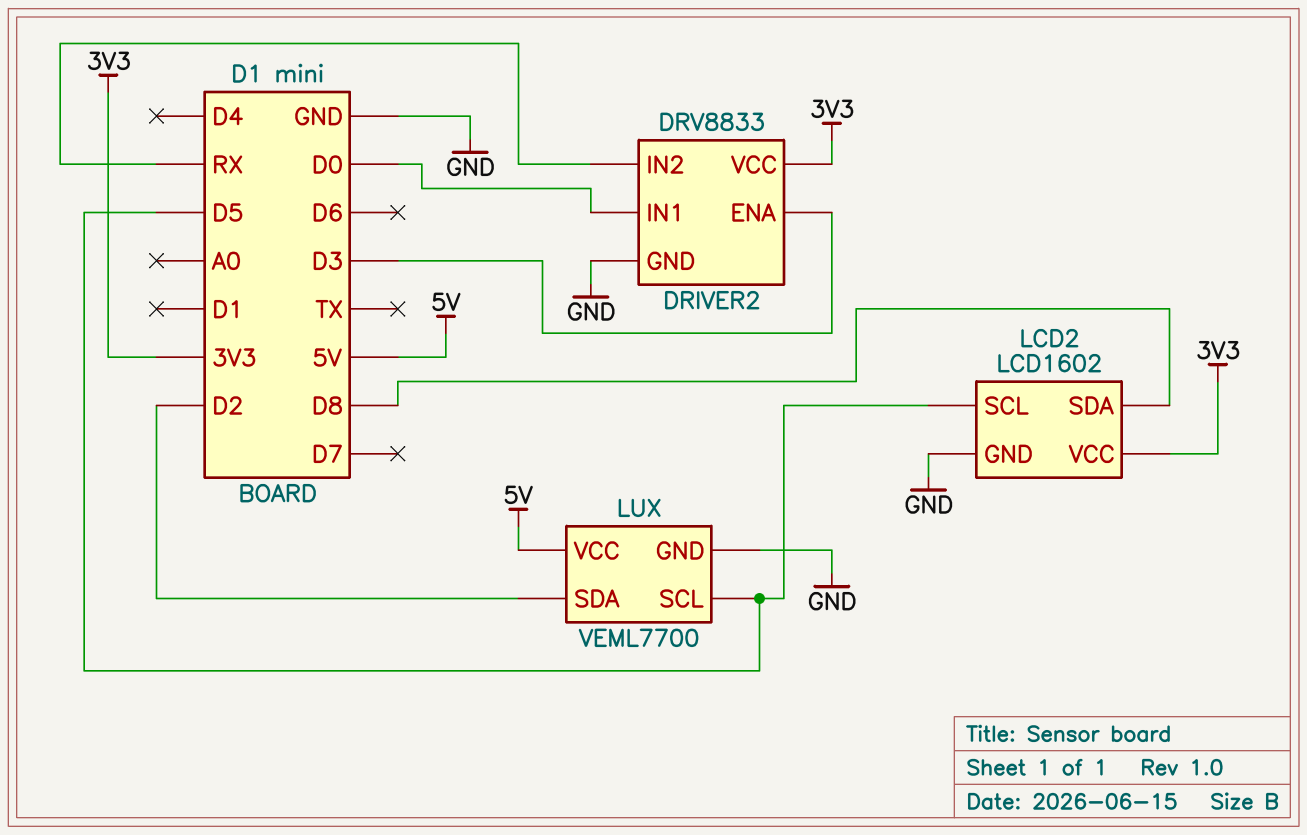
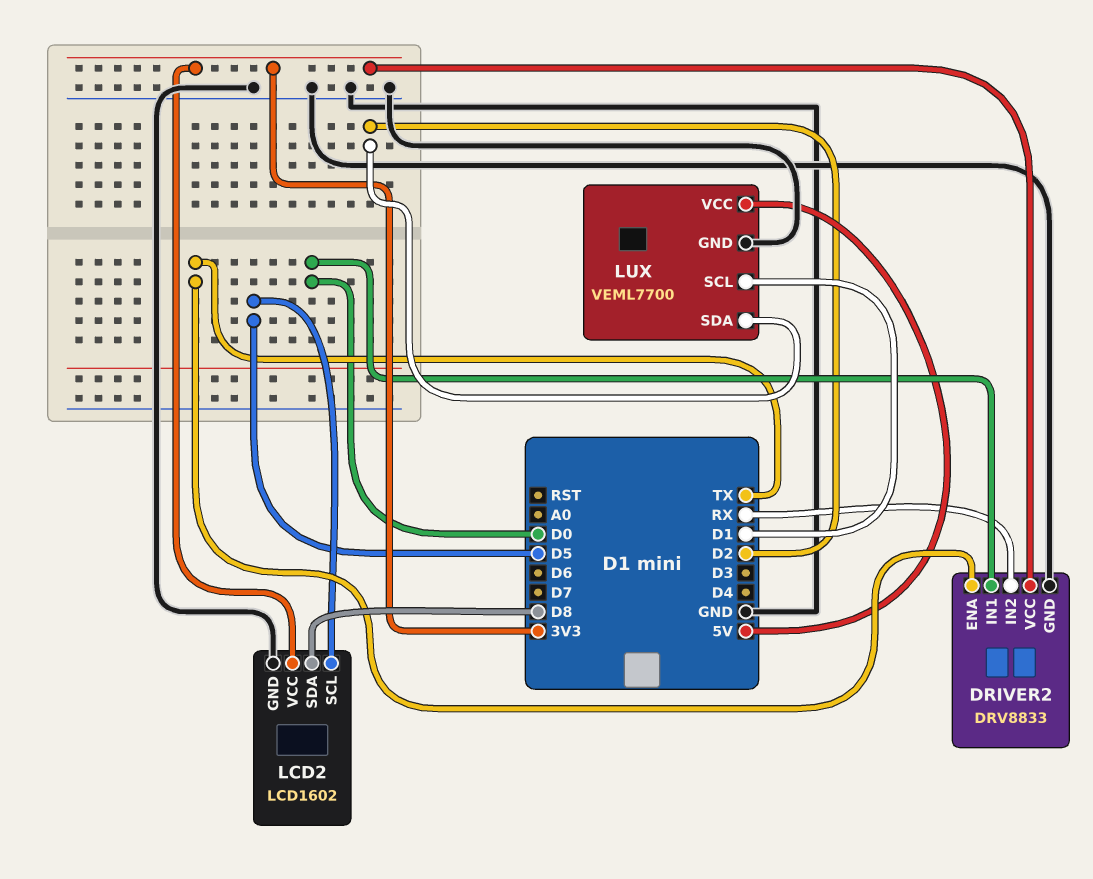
DRIVER2 pin ENA: D3 -> TX
LUX pin SCL: D5 -> D1

